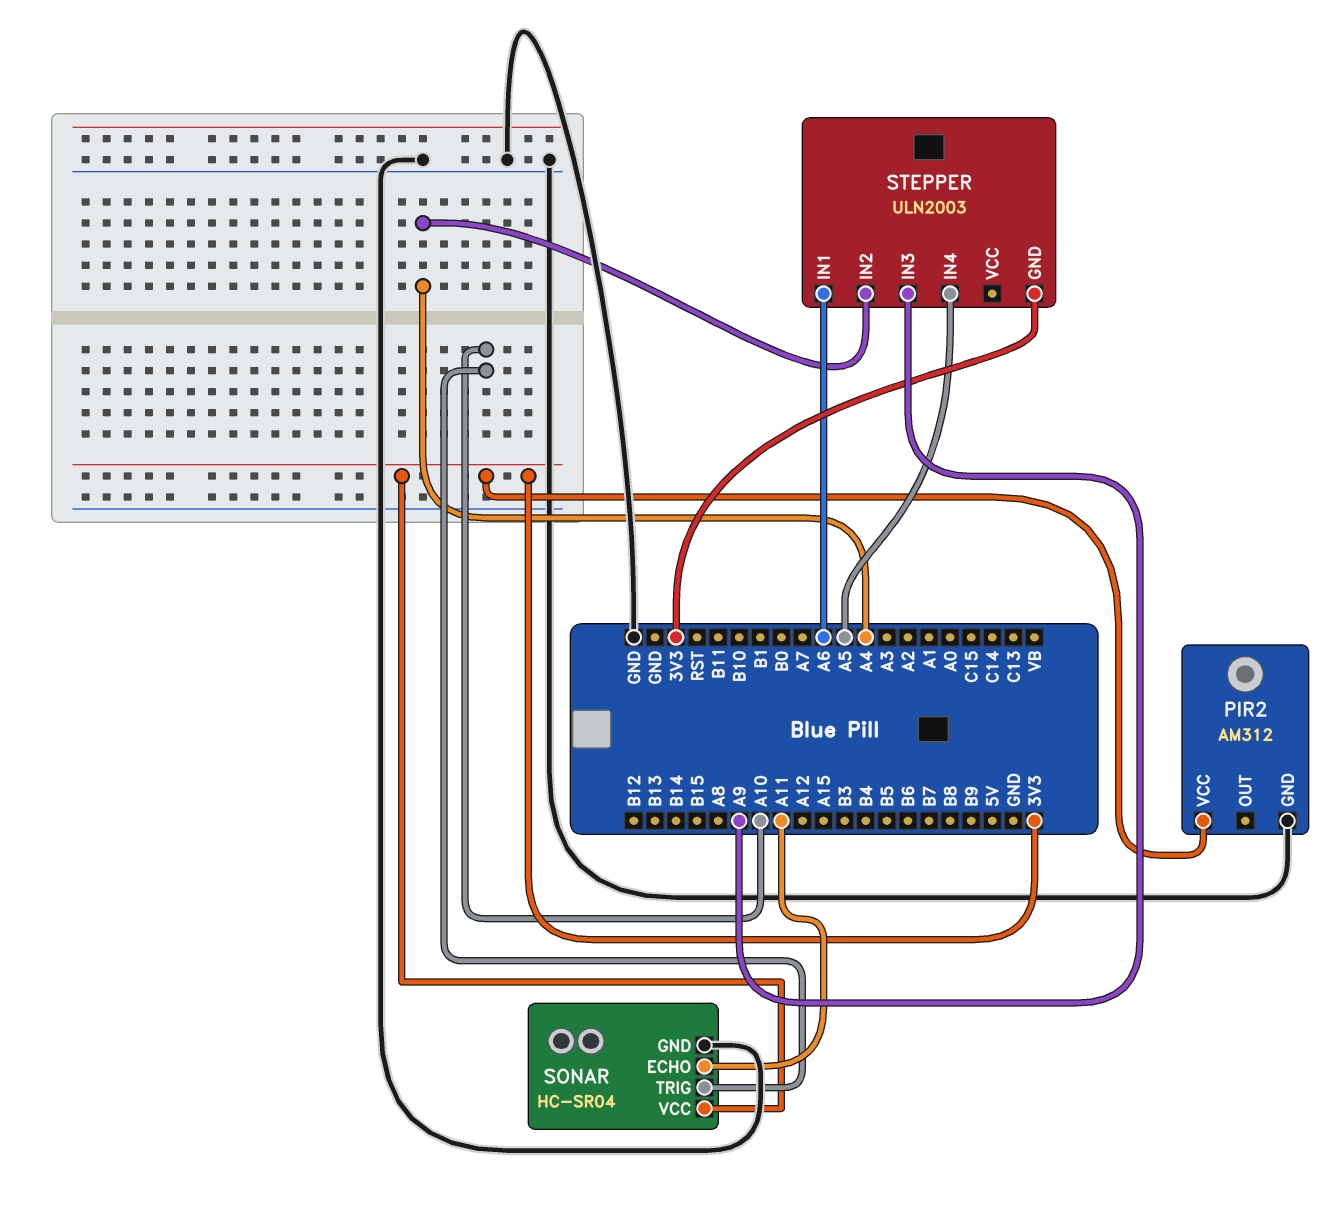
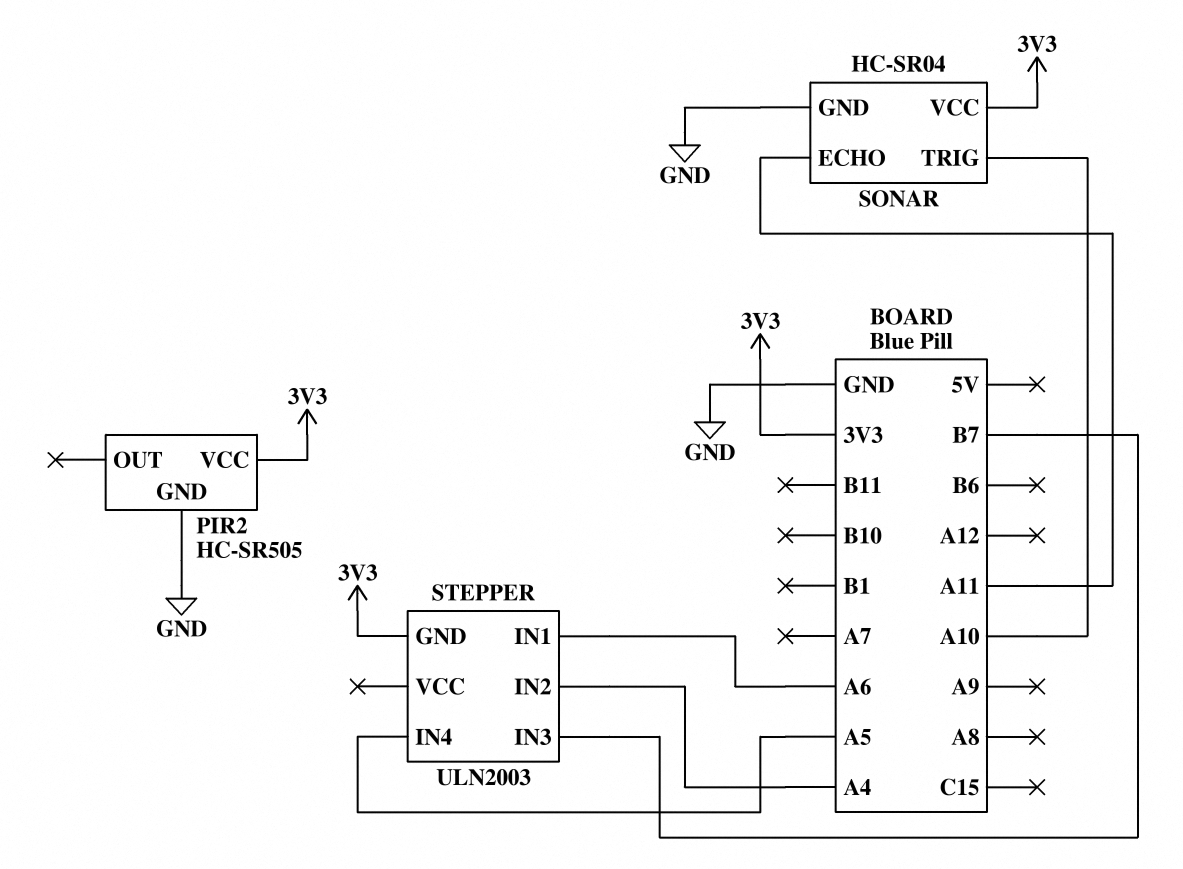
PIR2: AM312 -> HC-SR505
STEPPER pin IN3: A9 -> B7

